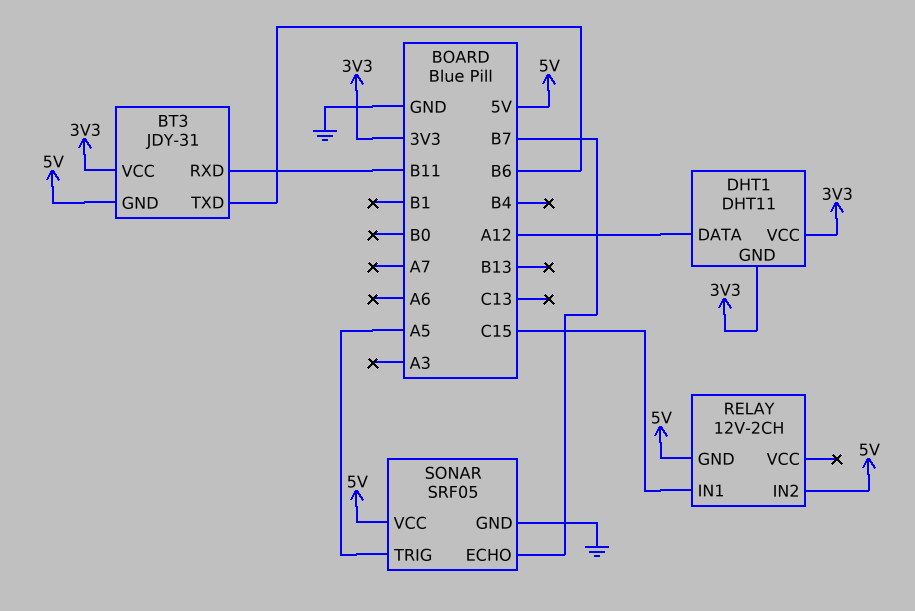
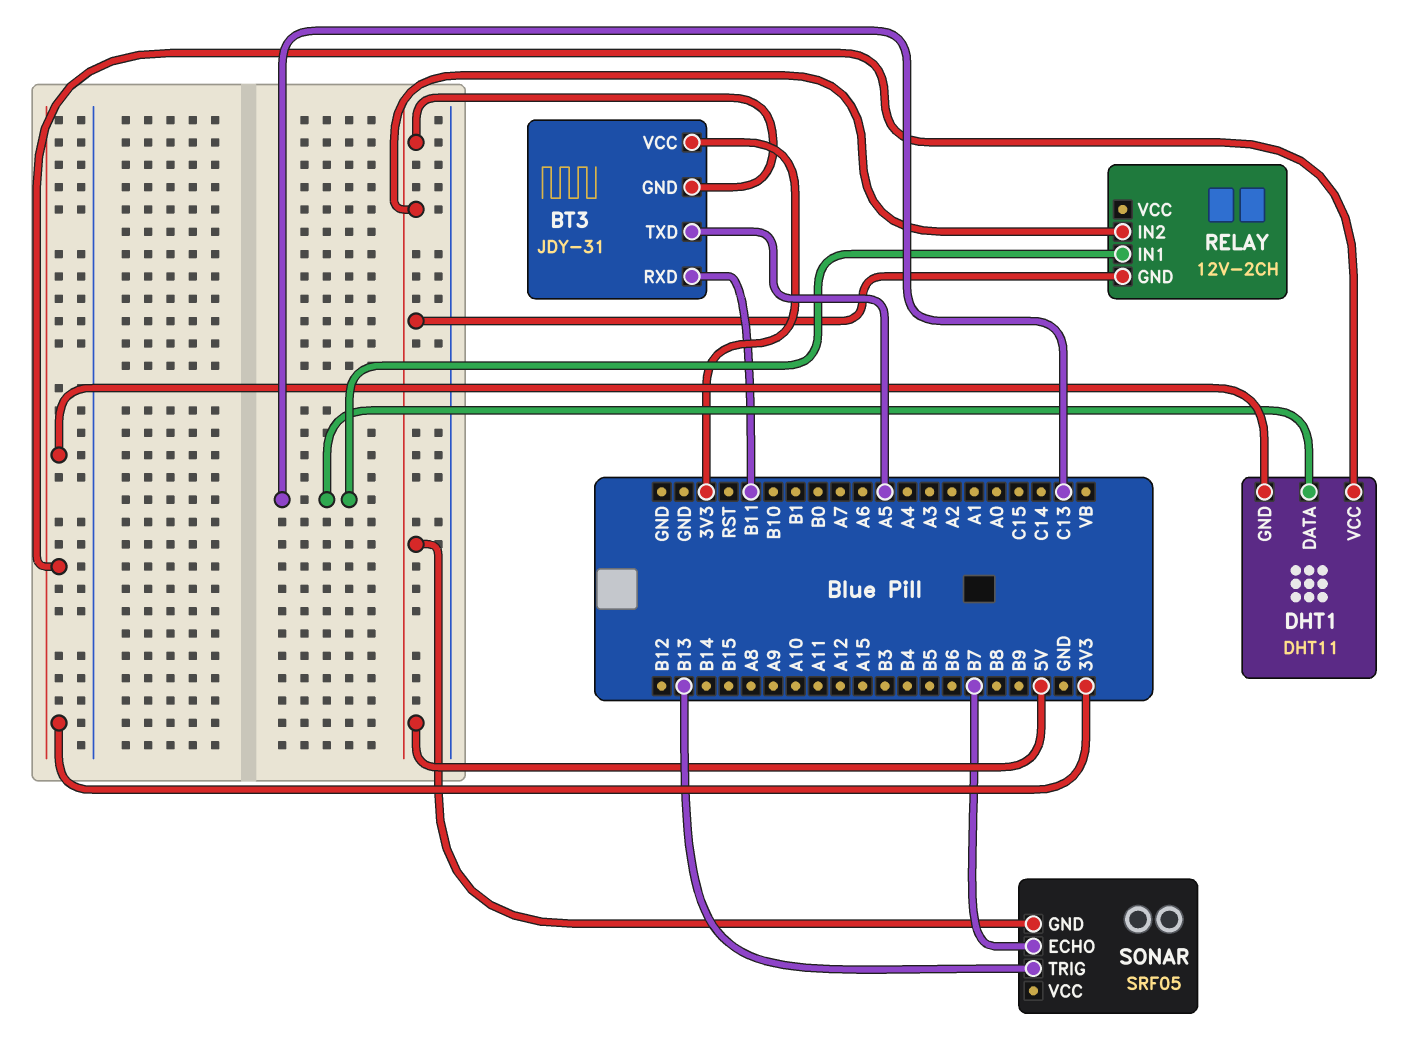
BT3 pin TXD: B6 -> A5
DHT1 pin DATA: A12 -> C13
RELAY pin IN1: C15 -> C13
SONAR pin GND: GND -> 5V
SONAR pin TRIG: A5 -> B13
SONAR pin VCC: 5V -> none

